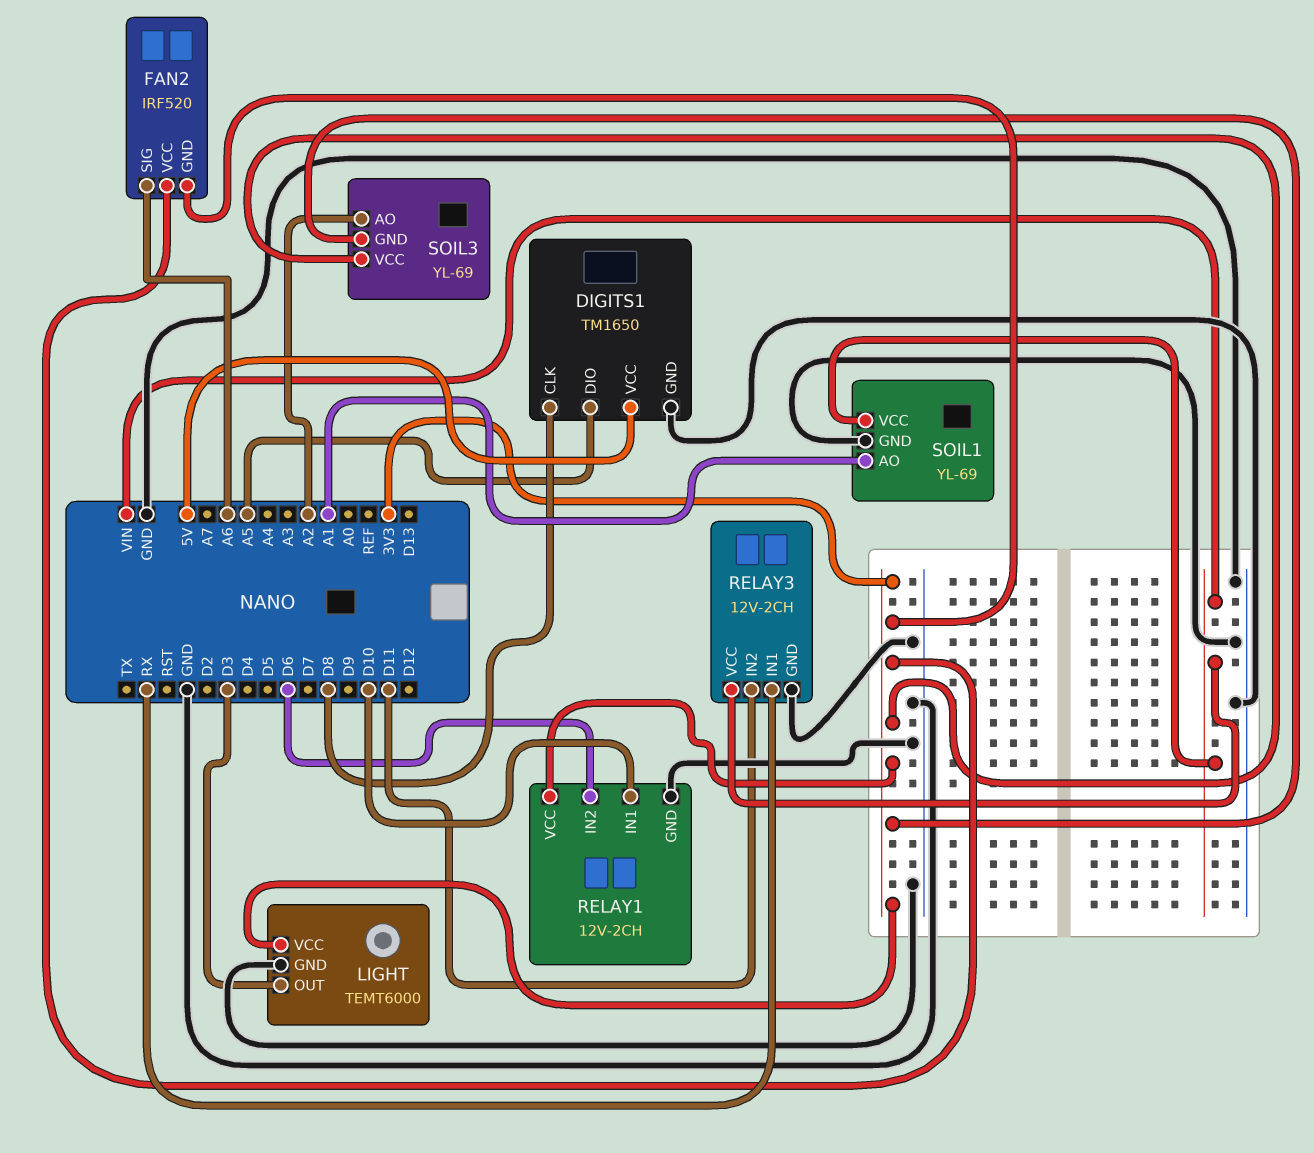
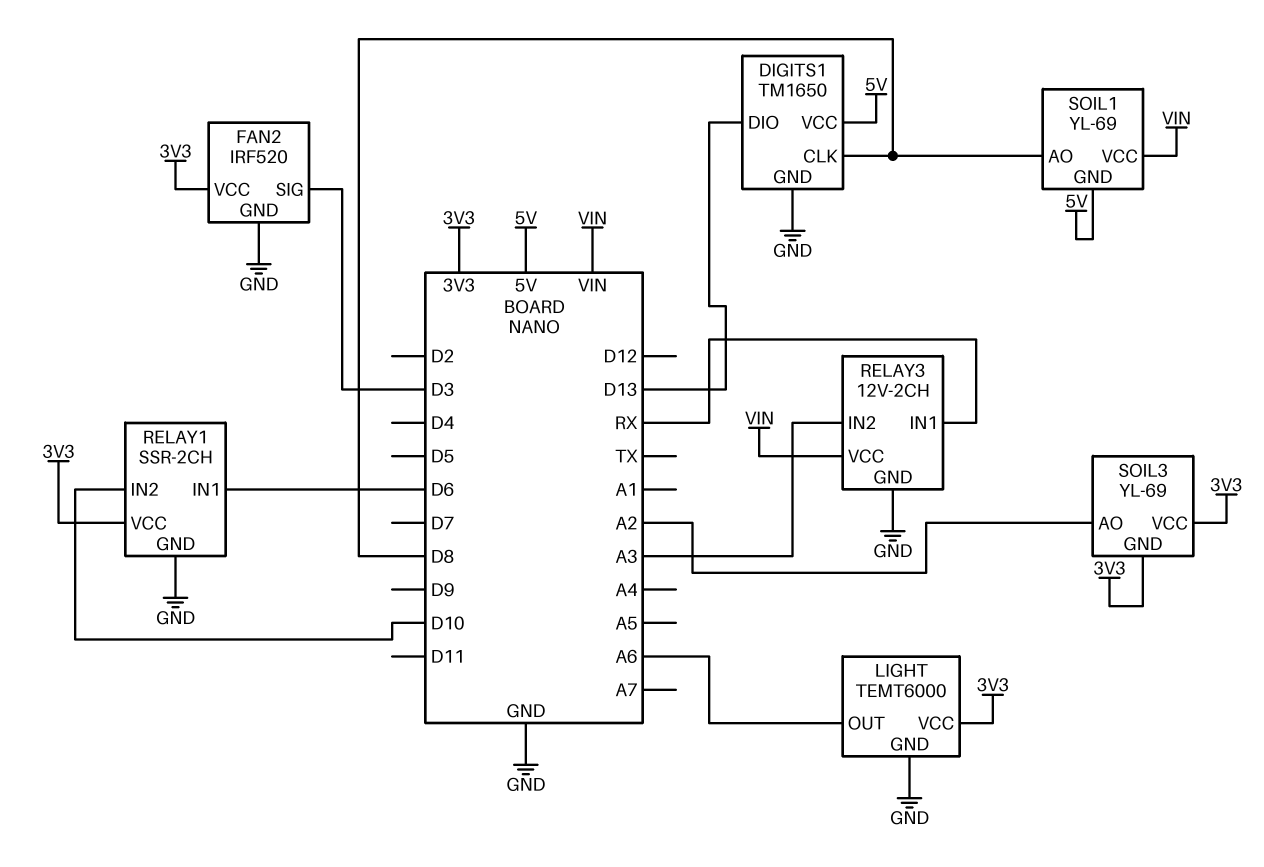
DIGITS1 pin DIO: A5 -> D13
FAN2 pin GND: 3V3 -> GND
FAN2 pin SIG: A6 -> D3
LIGHT pin OUT: D3 -> A6
RELAY1: 12V-2CH -> SSR-2CH
RELAY1 pin IN1: D10 -> D6
RELAY1 pin IN2: D6 -> D10
RELAY3 pin IN2: D11 -> A3
SOIL1 pin AO: A1 -> D8
SOIL1 pin GND: GND -> 5V

